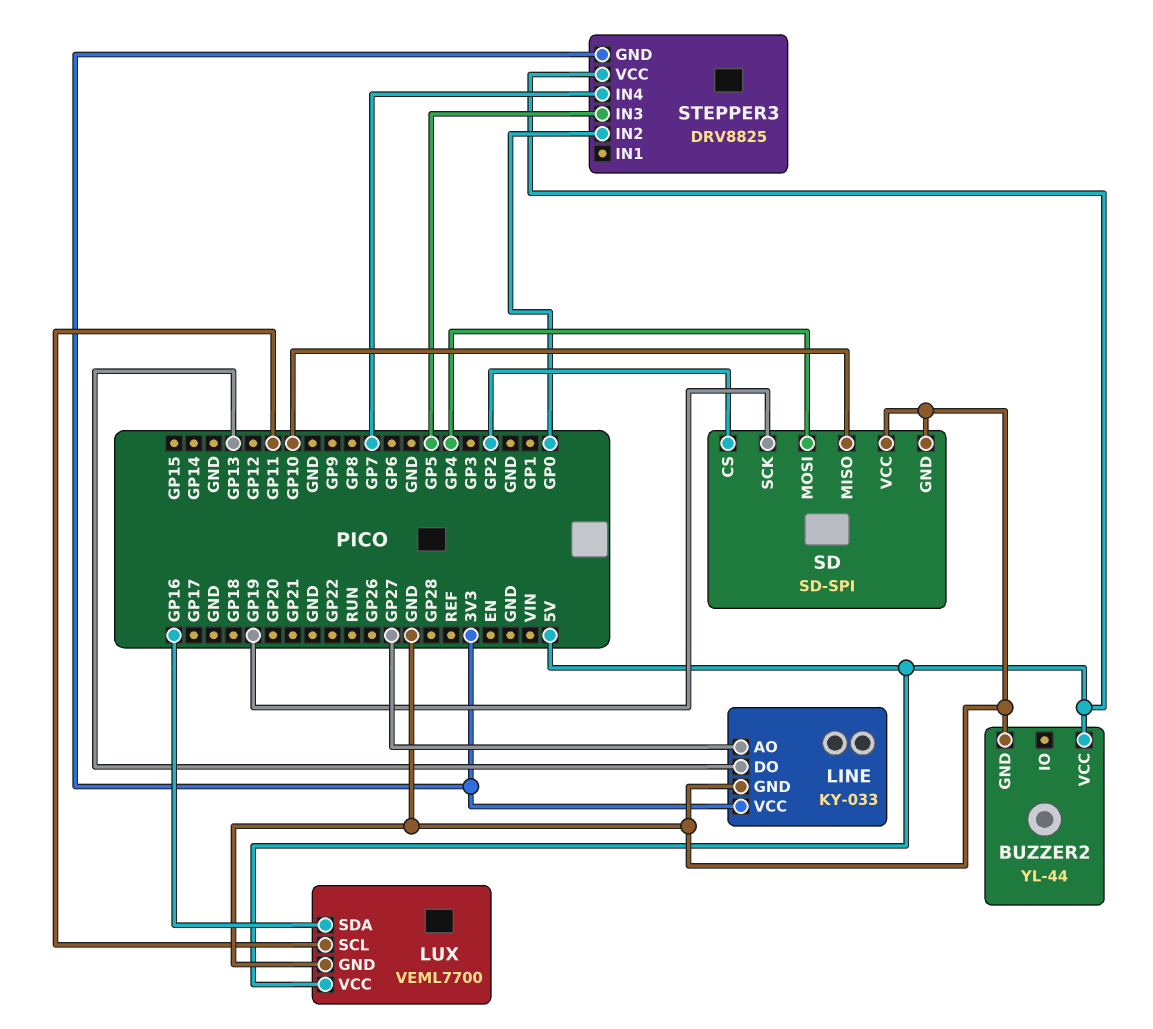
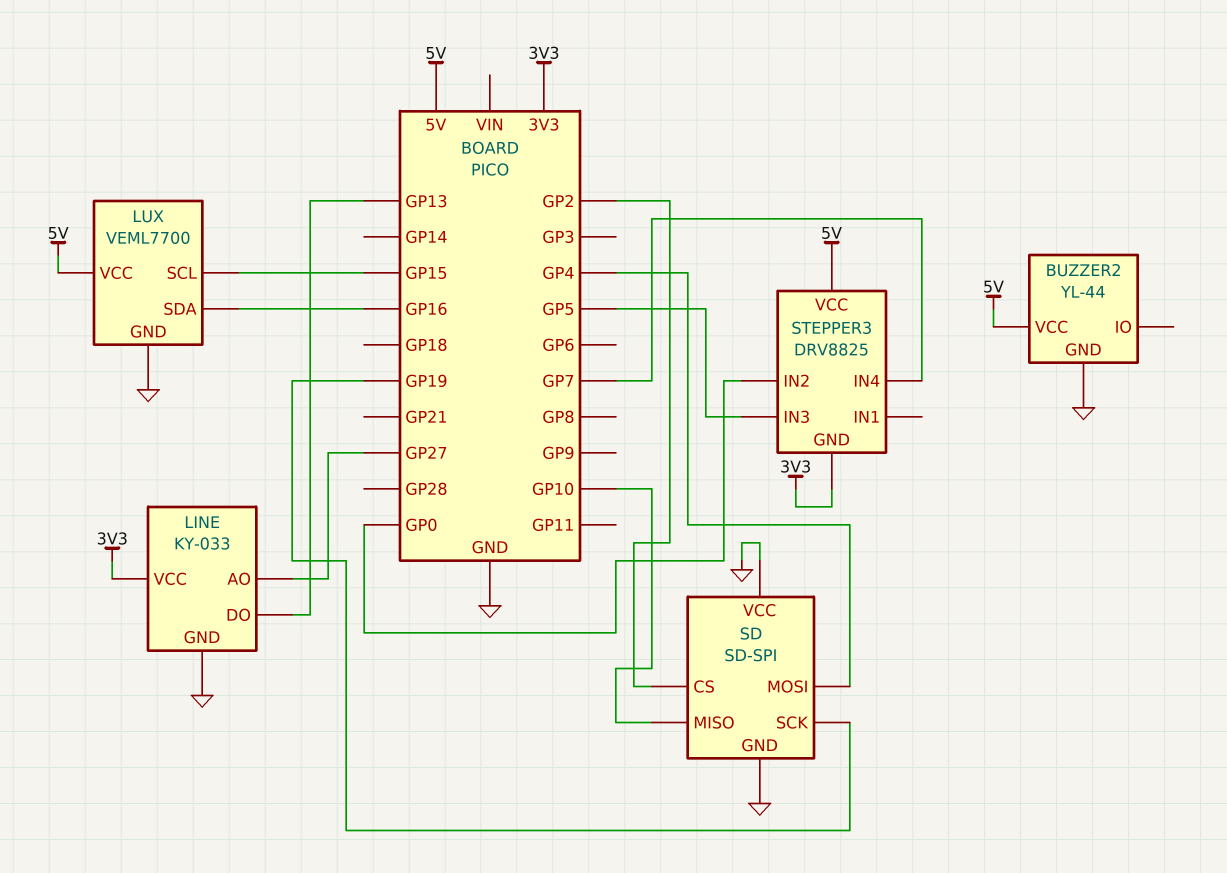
LUX pin SCL: GP11 -> GP15

